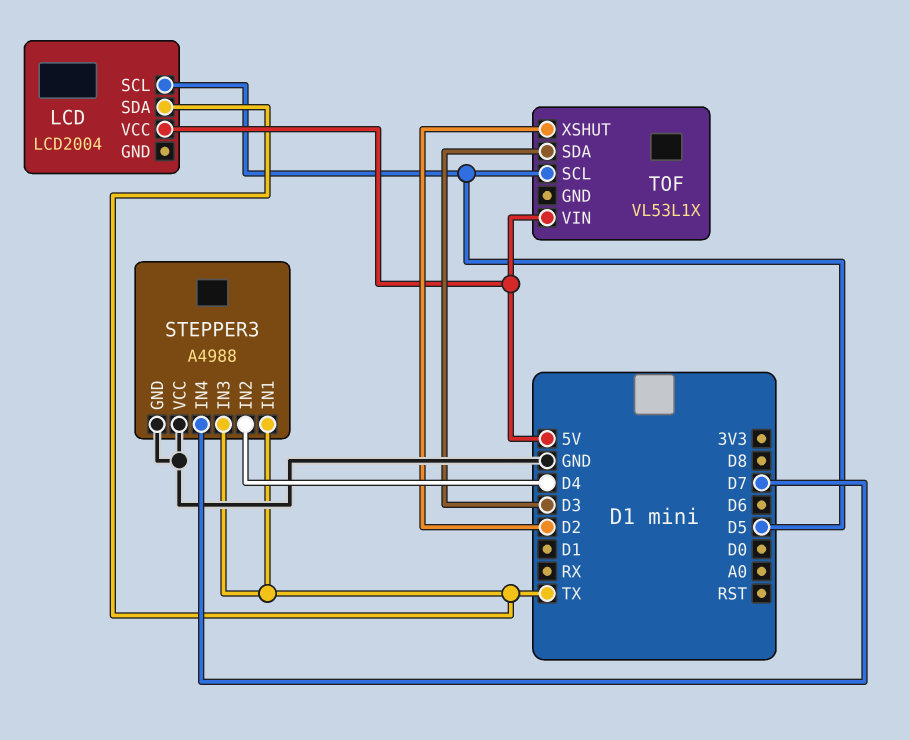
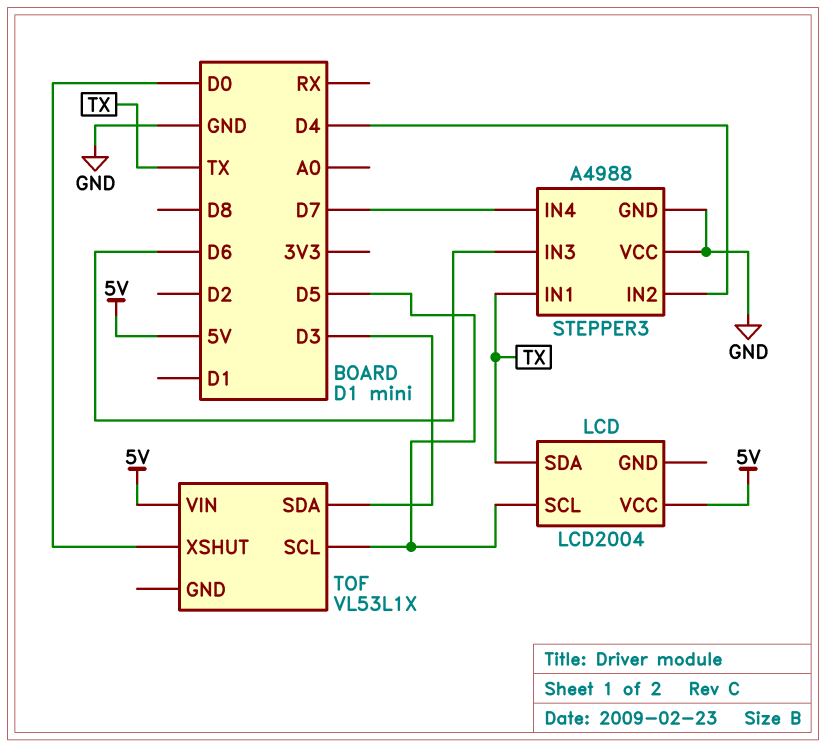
STEPPER3 pin IN3: TX -> D6
TOF pin XSHUT: D2 -> D0

